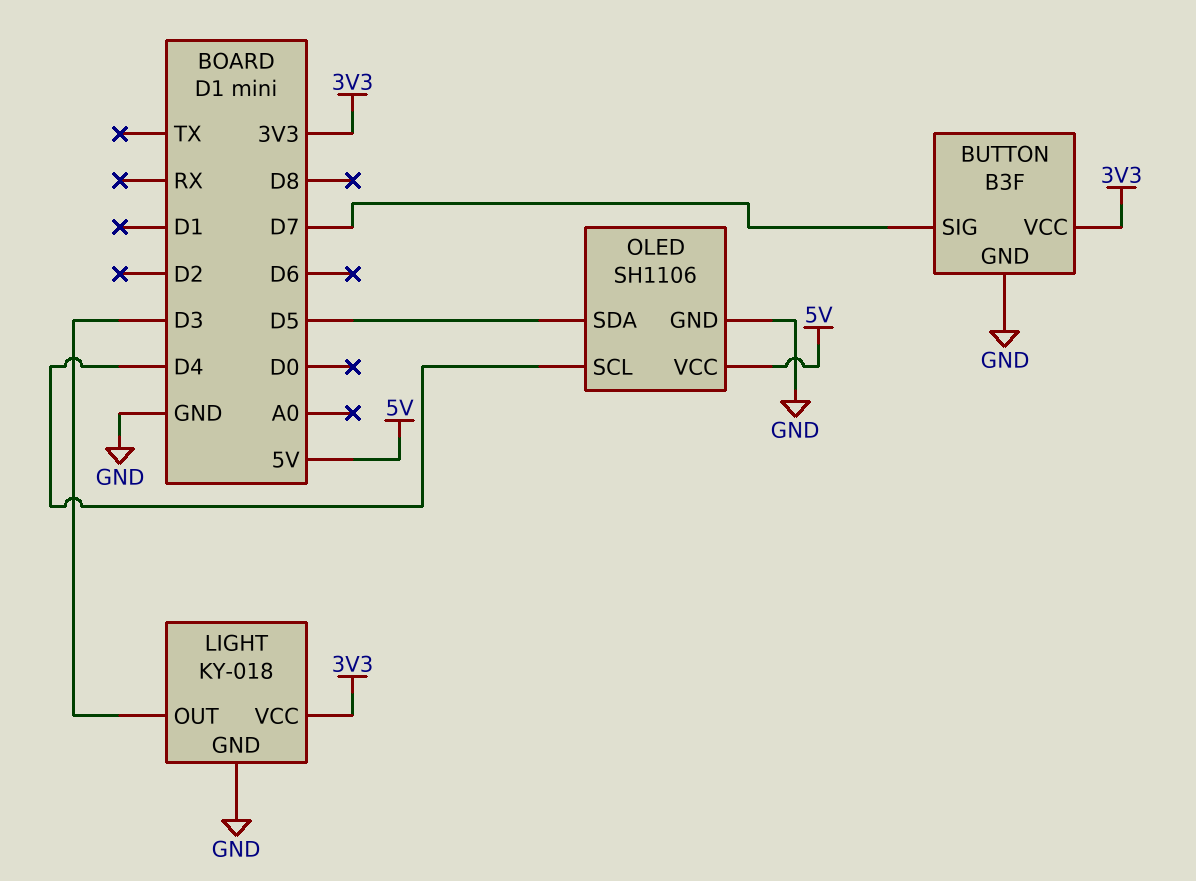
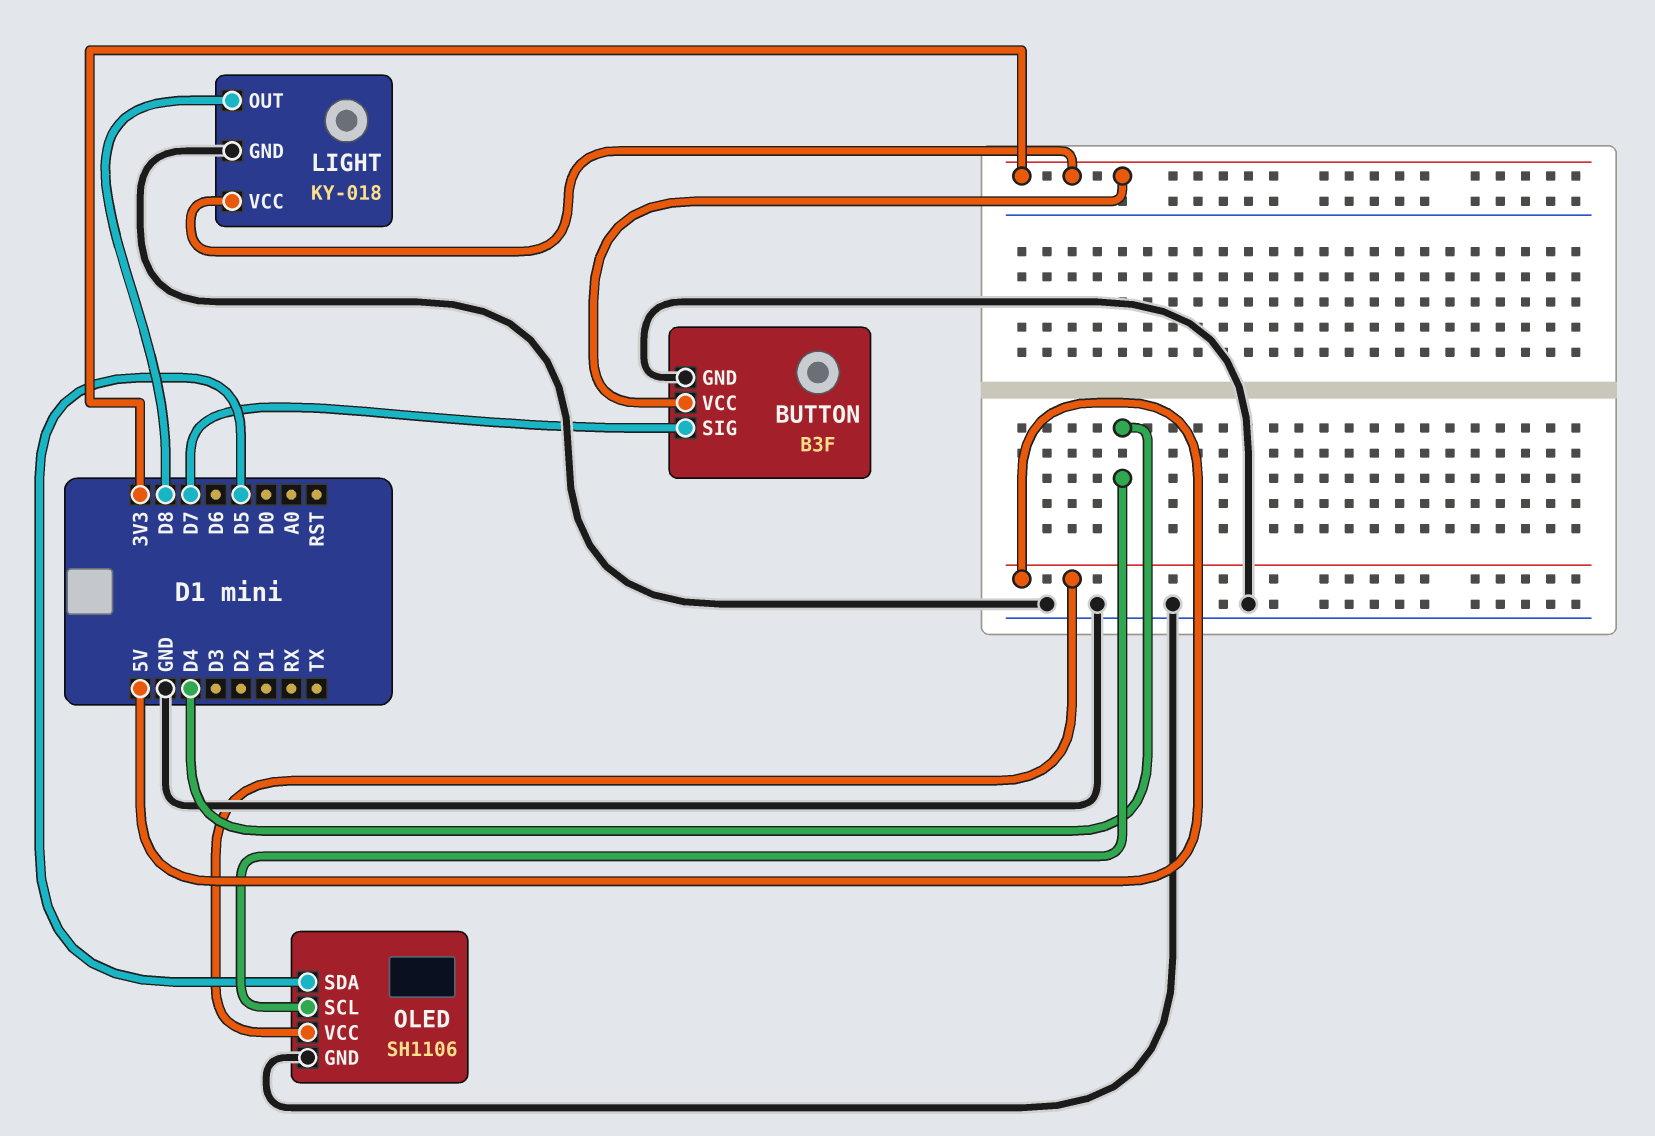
LIGHT pin OUT: D3 -> D8

